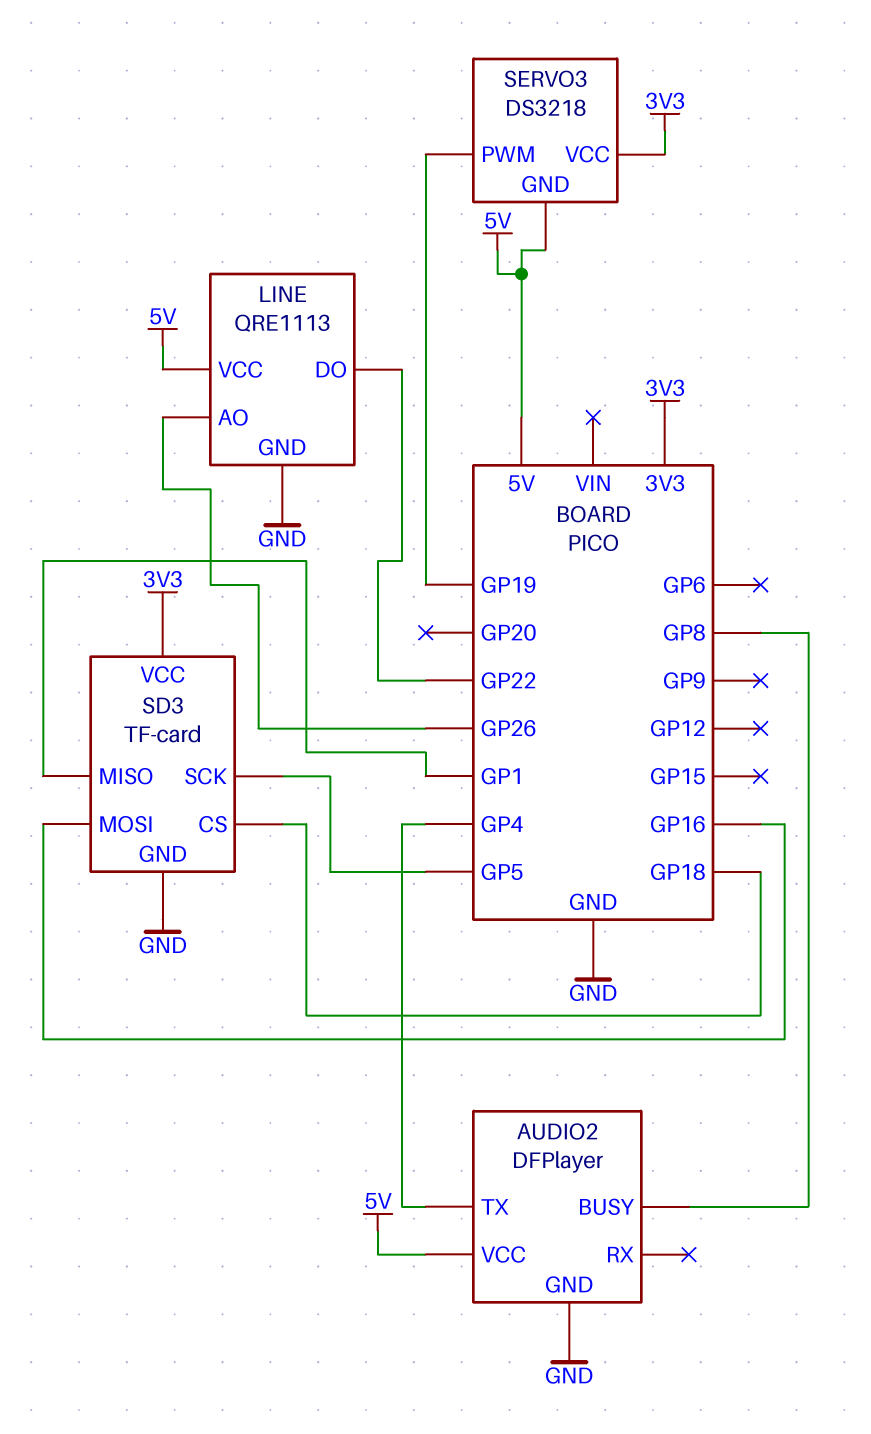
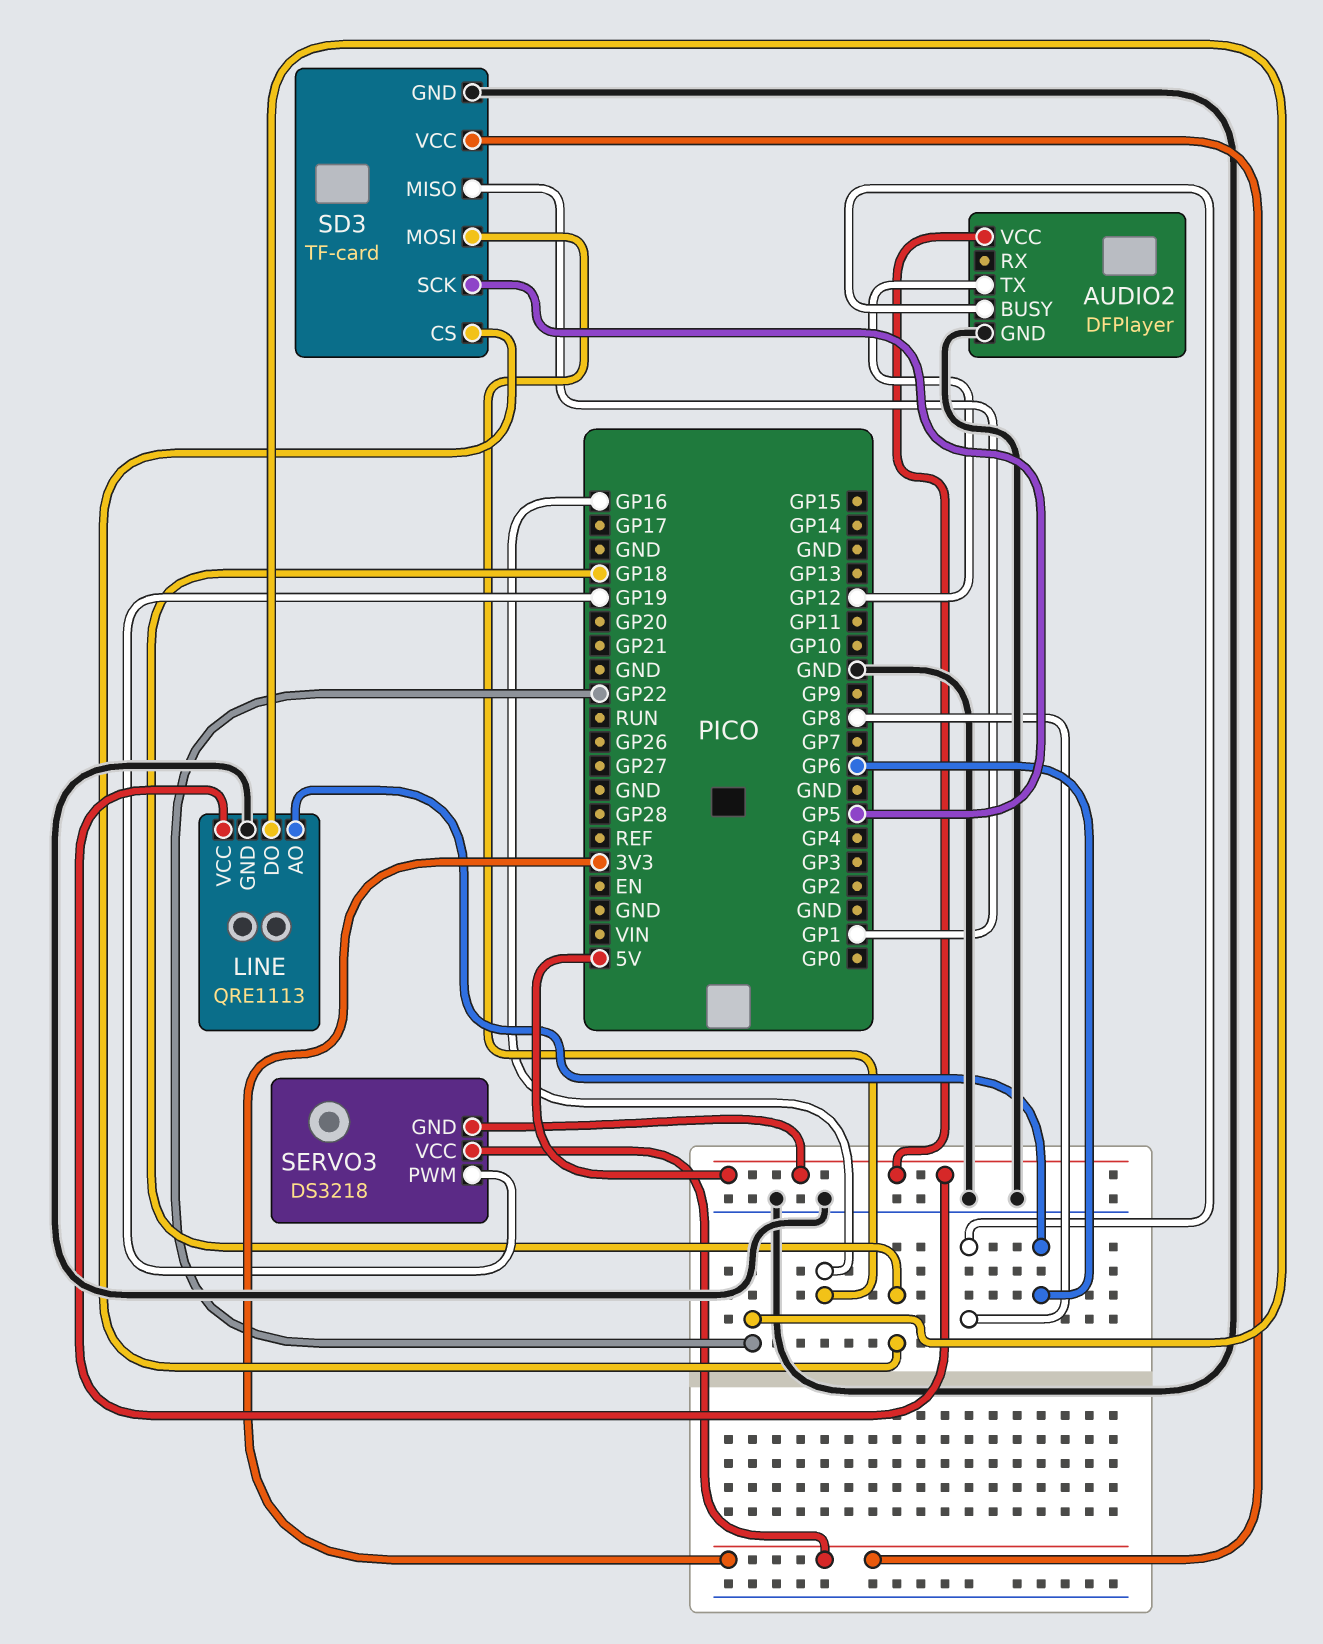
AUDIO2 pin TX: GP4 -> GP12
LINE pin AO: GP26 -> GP6

